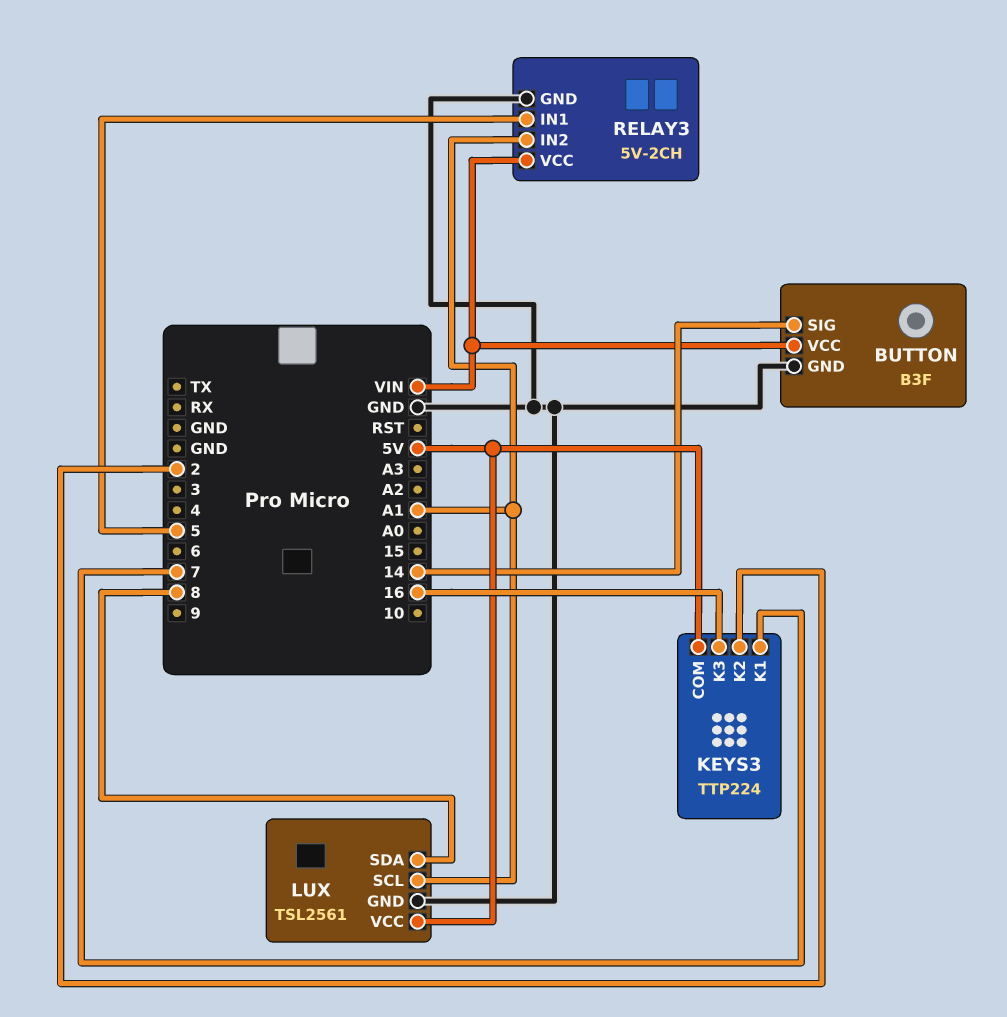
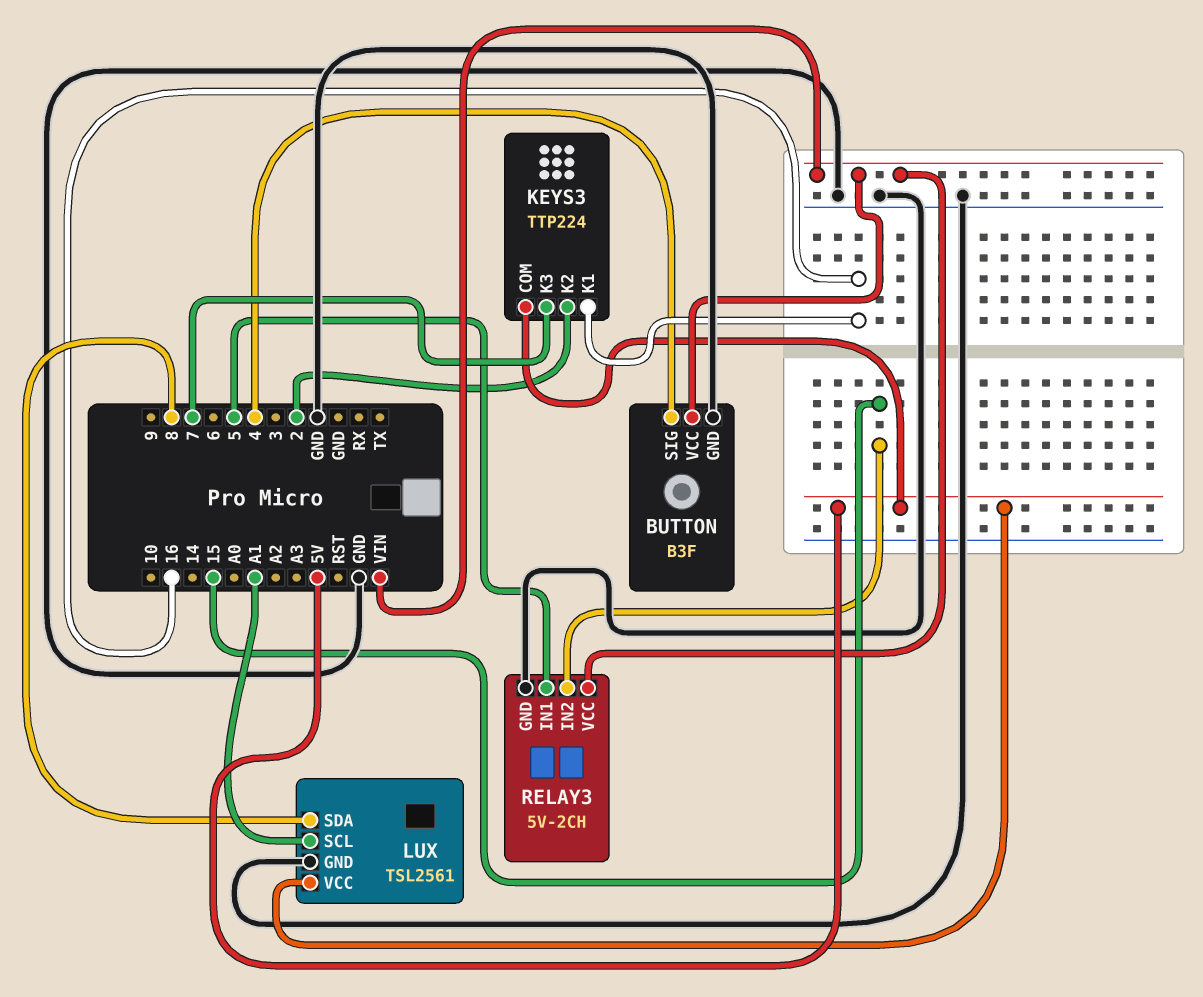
BUTTON pin SIG: 14 -> 4
KEYS3 pin K1: 7 -> 16
KEYS3 pin K3: 16 -> 7
RELAY3 pin IN2: A1 -> 15

